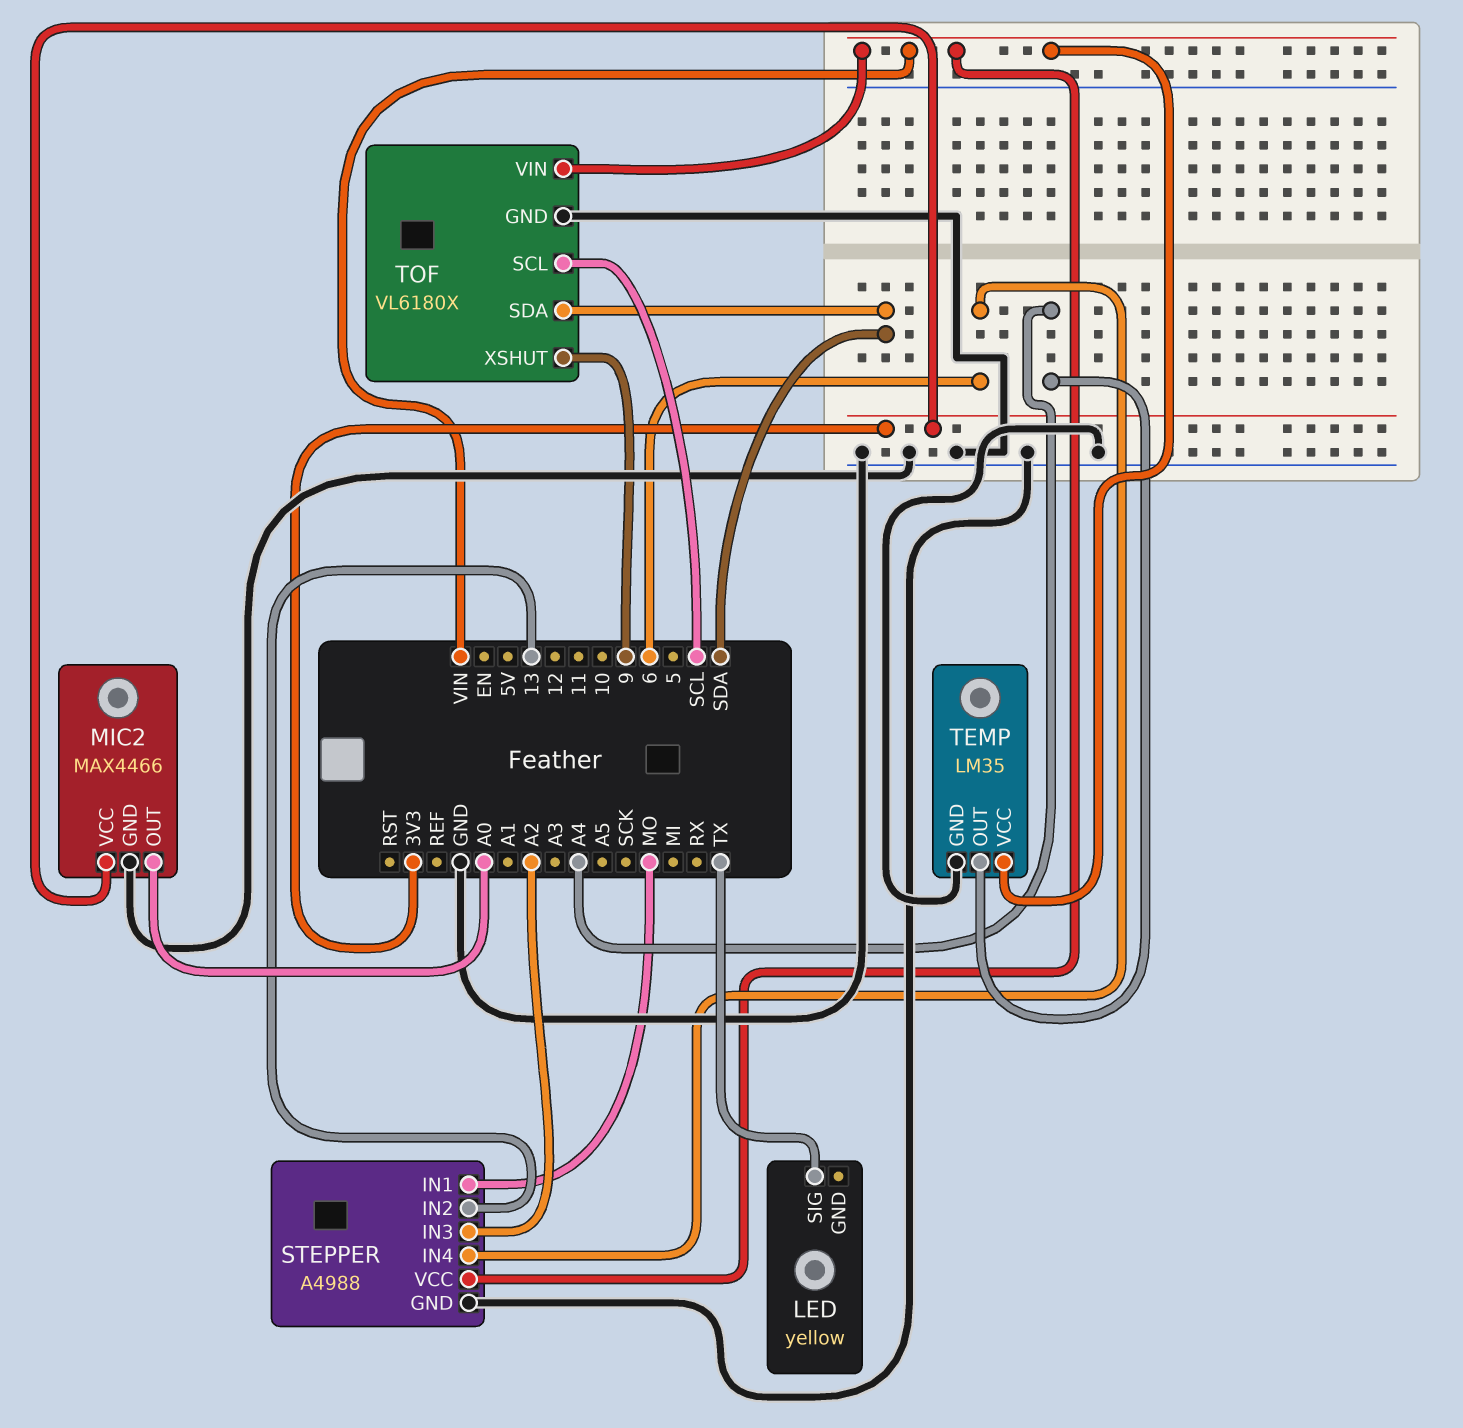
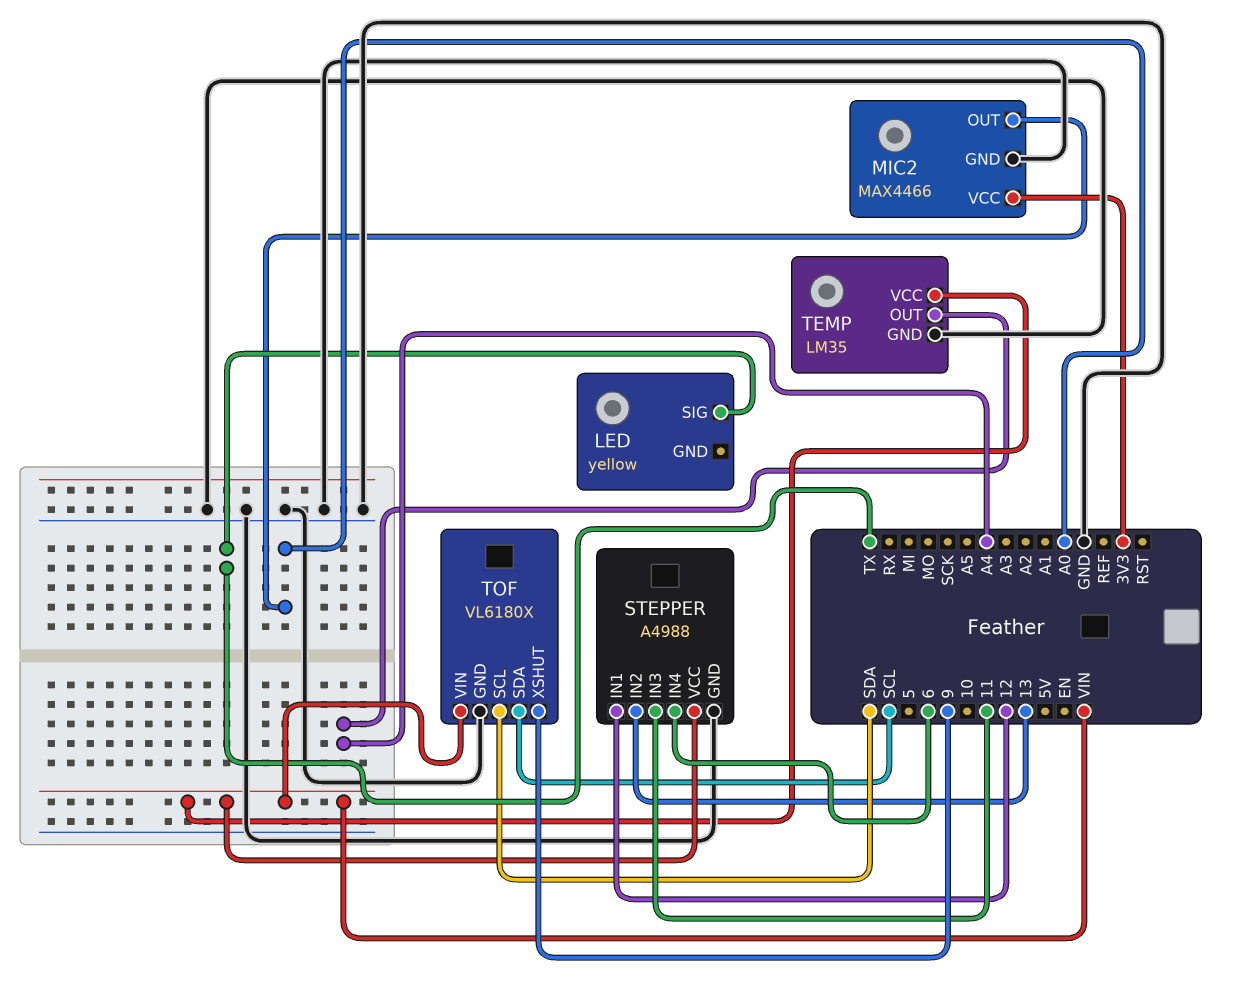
STEPPER pin IN1: MO -> 12
STEPPER pin IN3: A2 -> 11
TOF pin SCL: SCL -> SDA
TOF pin SDA: SDA -> SCL

